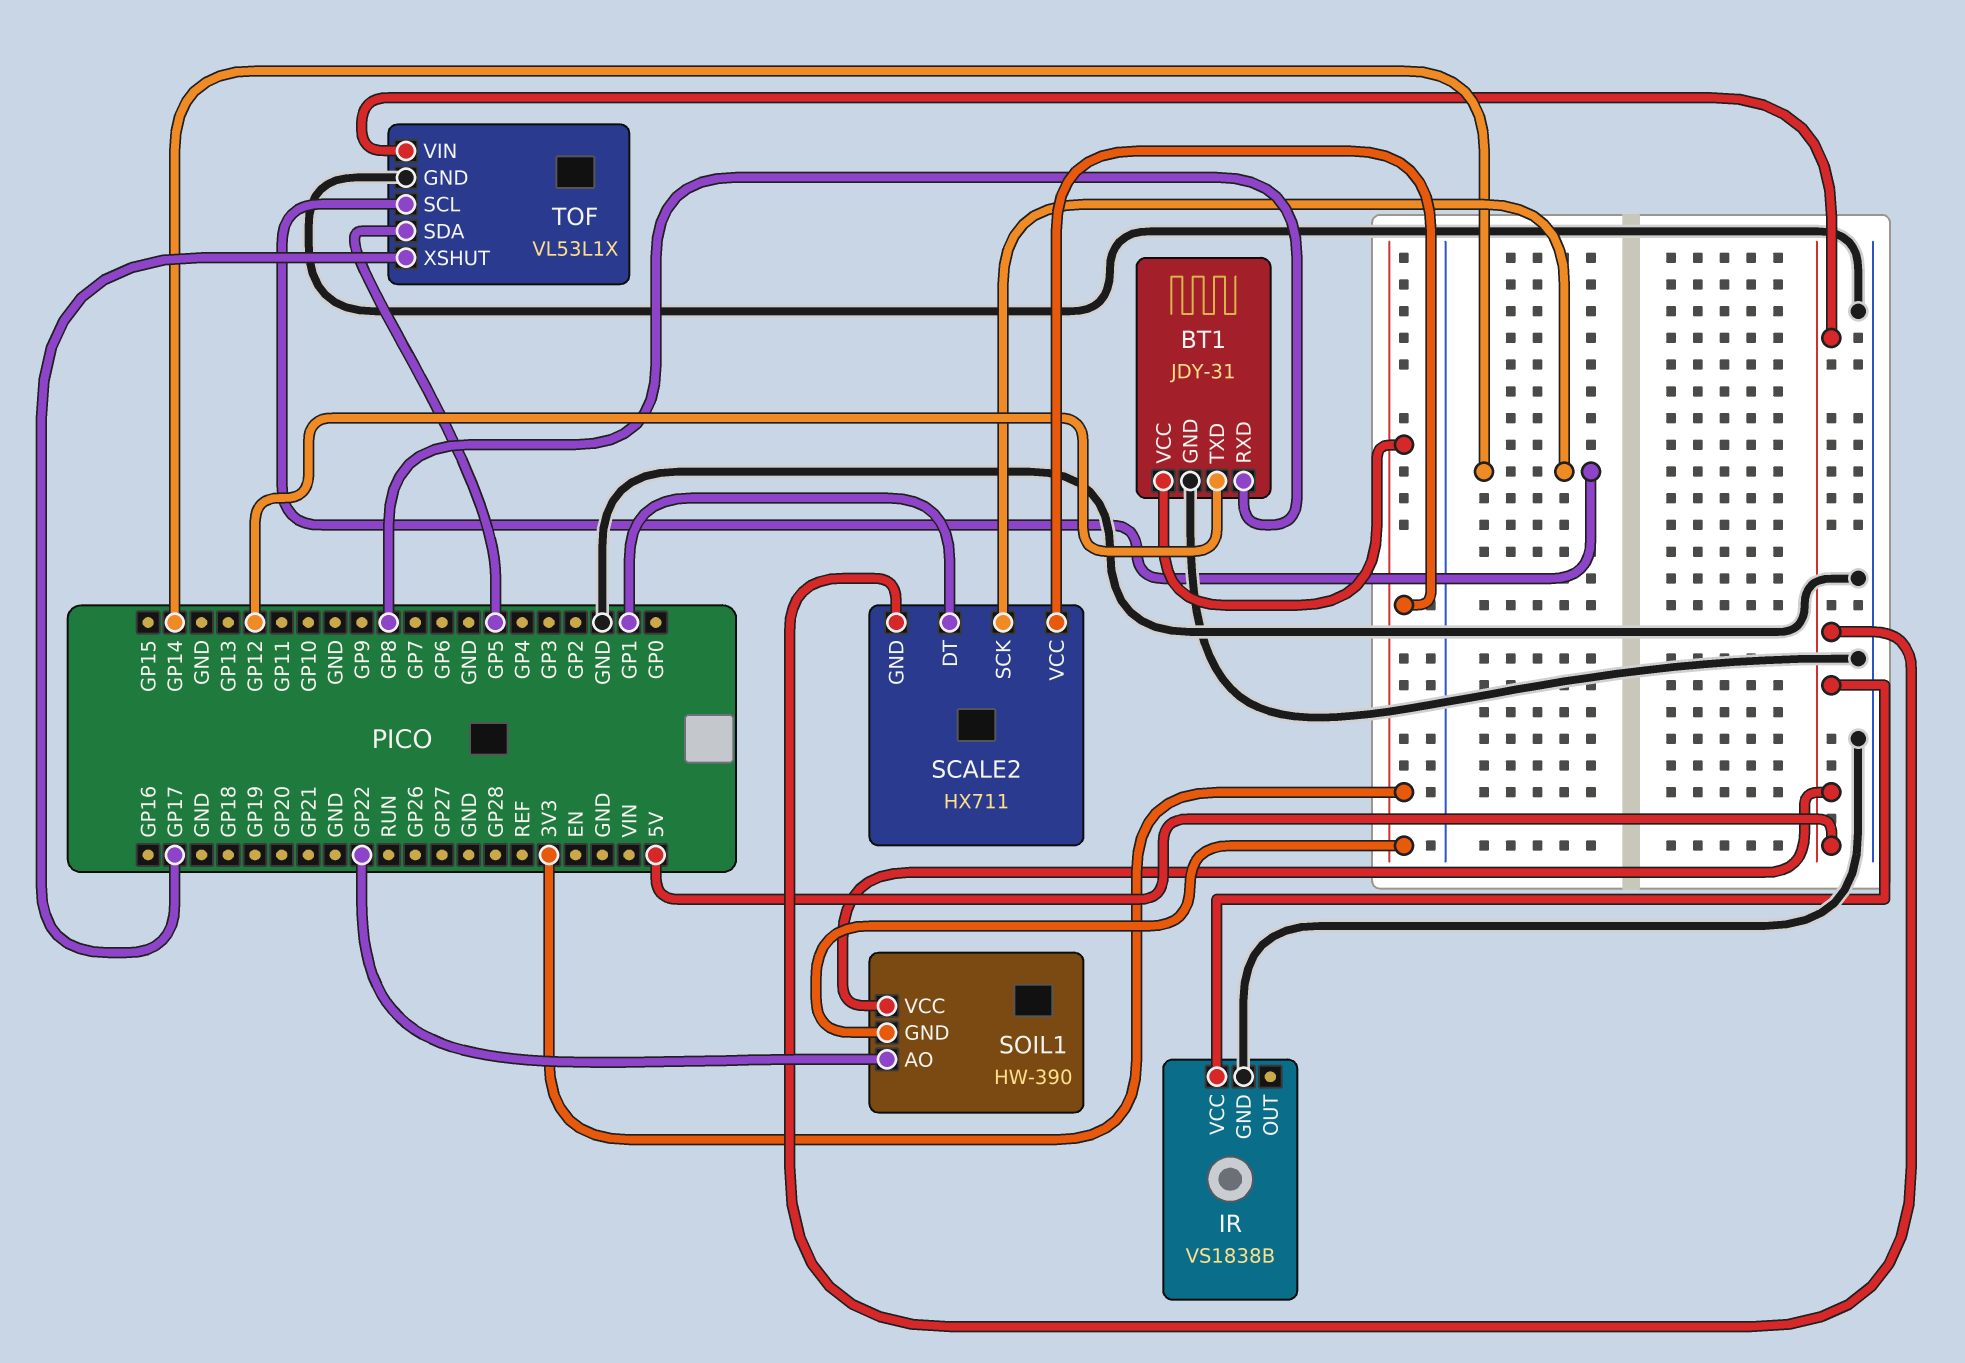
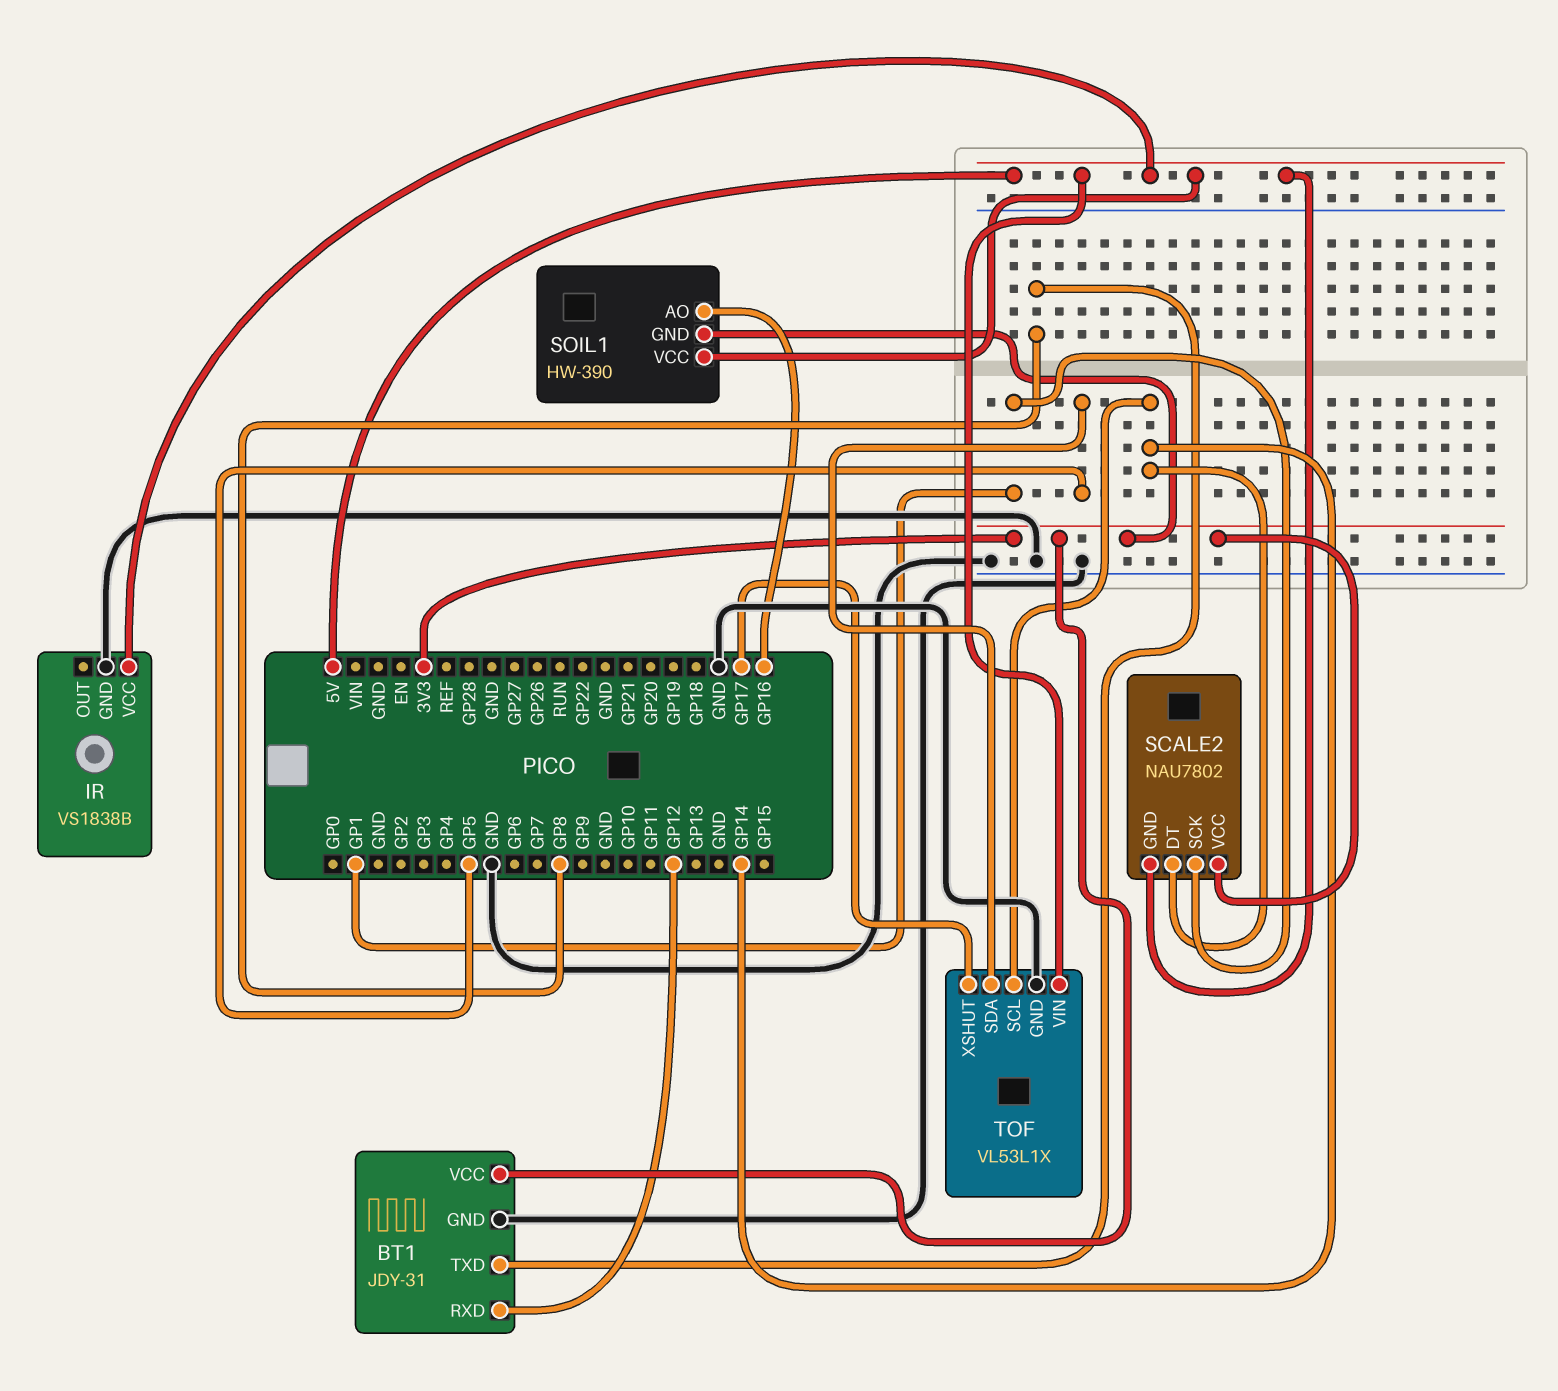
BT1 pin RXD: GP8 -> GP12
BT1 pin TXD: GP12 -> GP8
SCALE2: HX711 -> NAU7802
SCALE2 pin DT: GP1 -> GP14
SCALE2 pin SCK: GP14 -> GP1
SOIL1 pin AO: GP22 -> GP16

